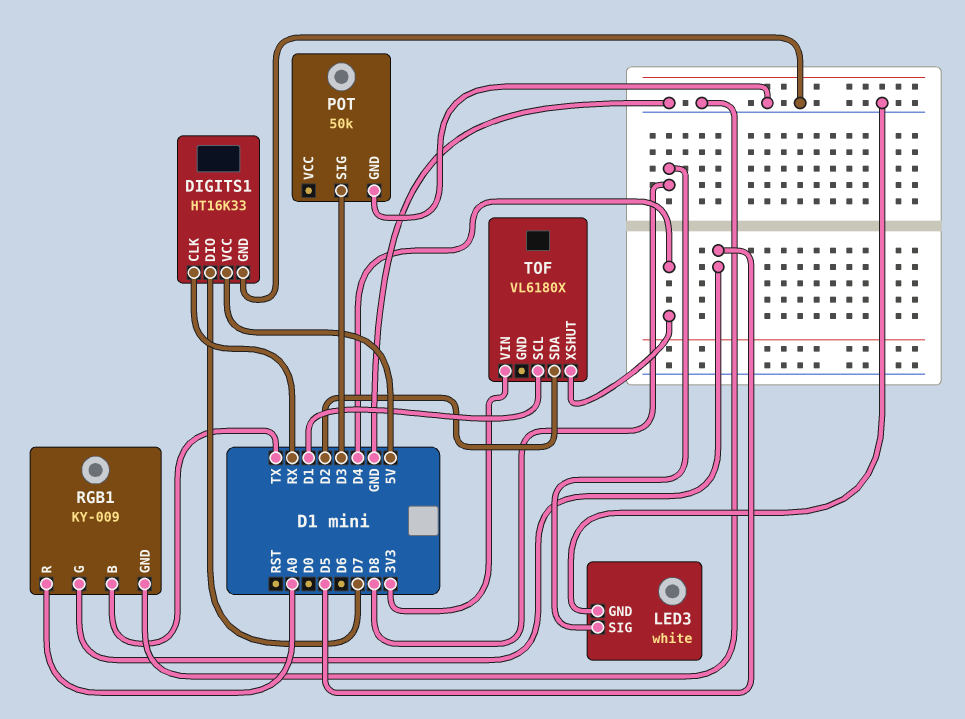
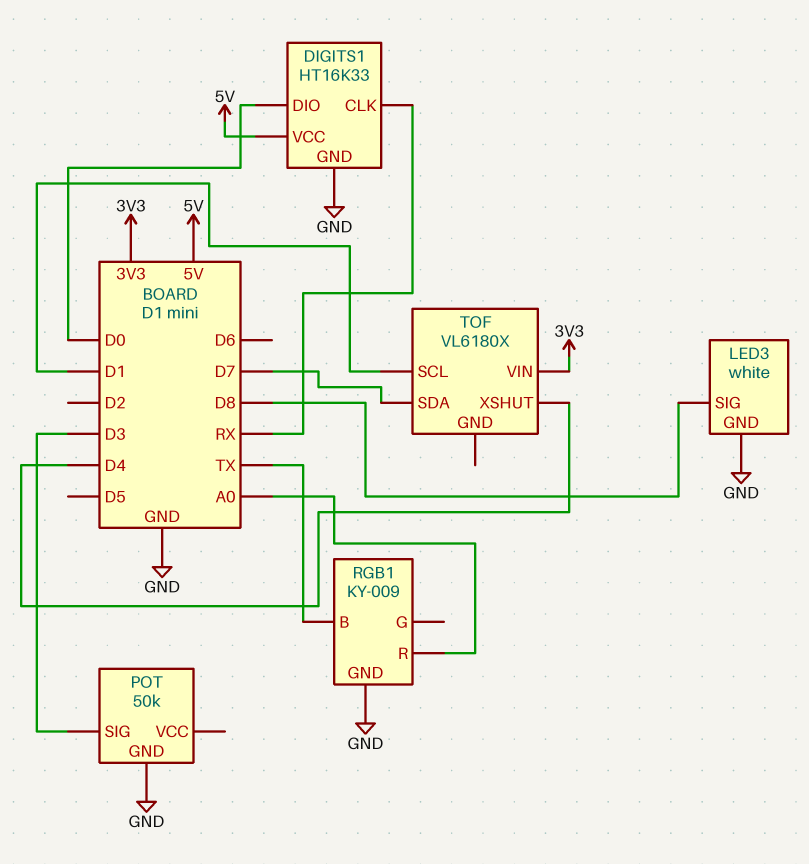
DIGITS1 pin DIO: D7 -> D0
RGB1 pin G: D5 -> none
TOF pin SDA: D2 -> D7

